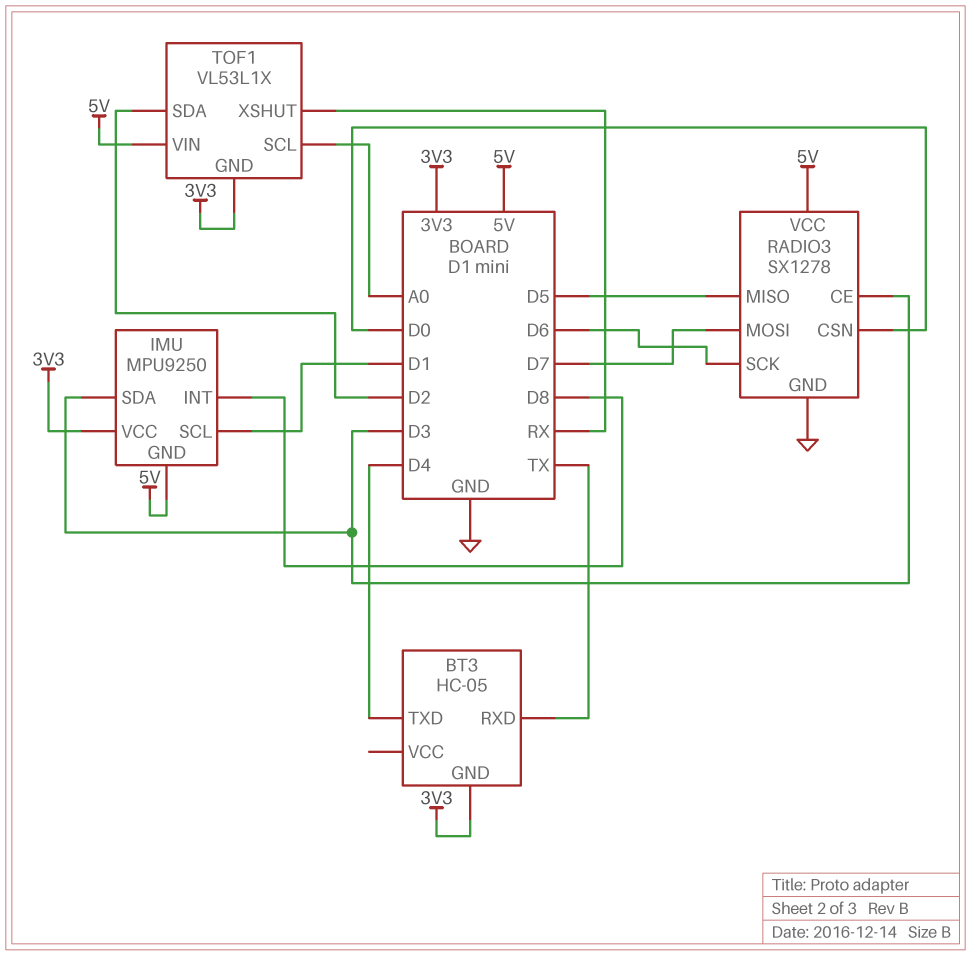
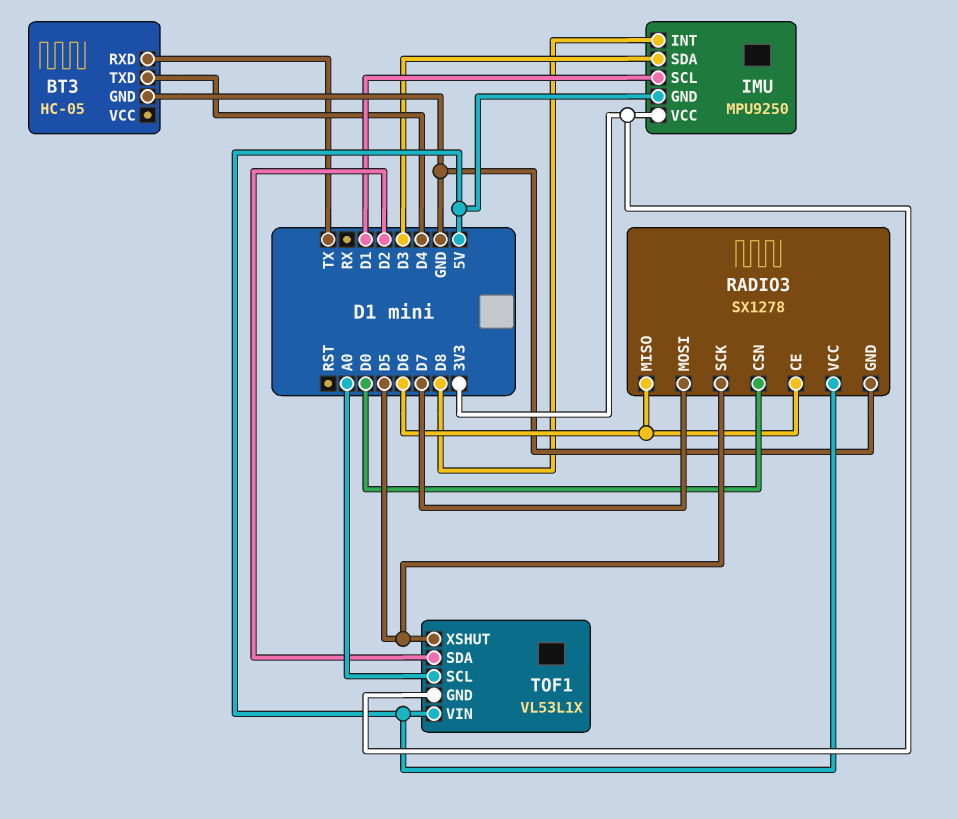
BT3 pin GND: 3V3 -> GND
RADIO3 pin CE: D3 -> D6
RADIO3 pin MISO: D5 -> D6
RADIO3 pin SCK: D6 -> D5
TOF1 pin XSHUT: RX -> D5

